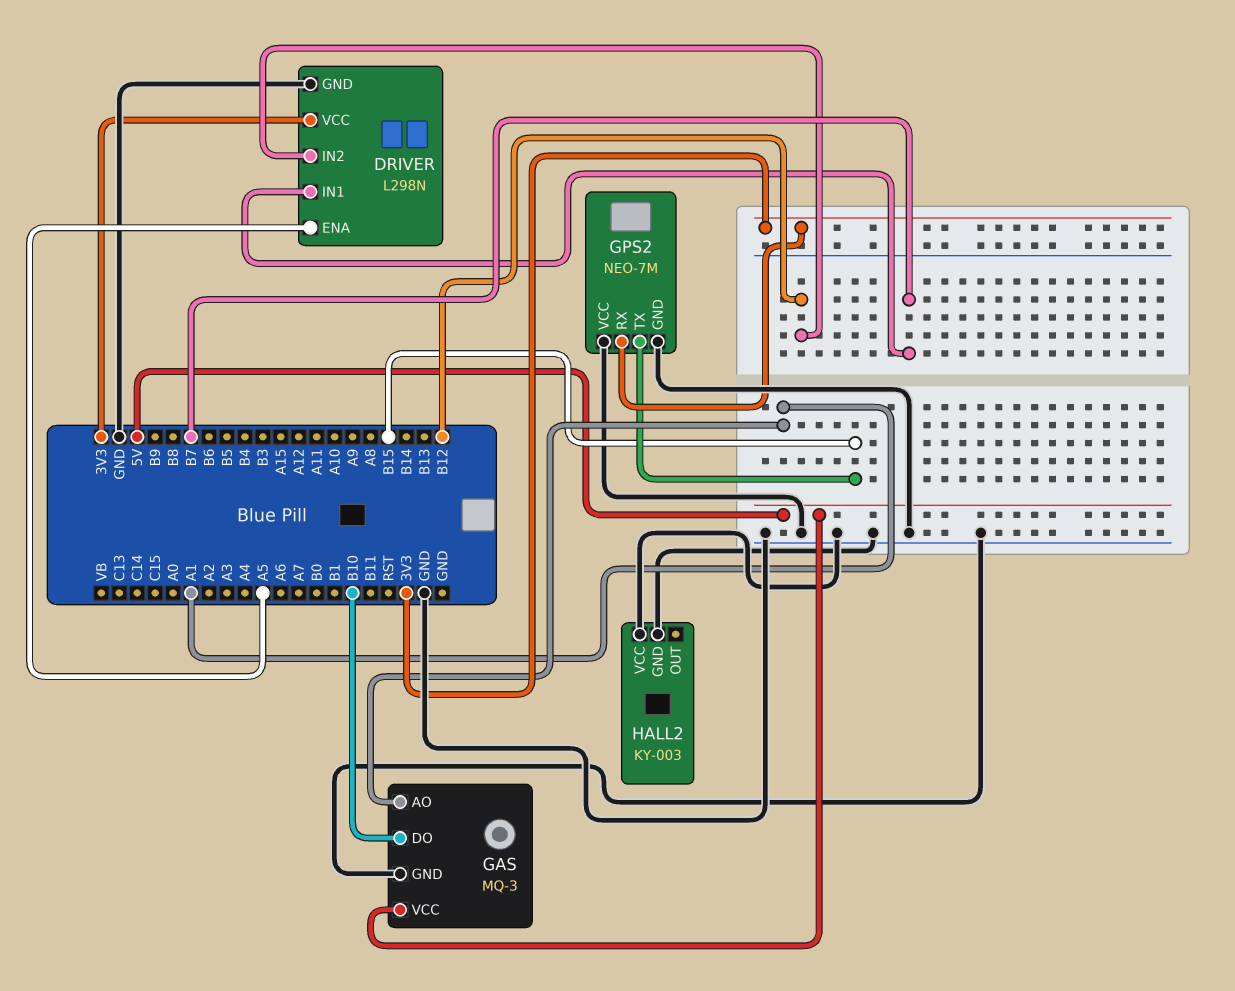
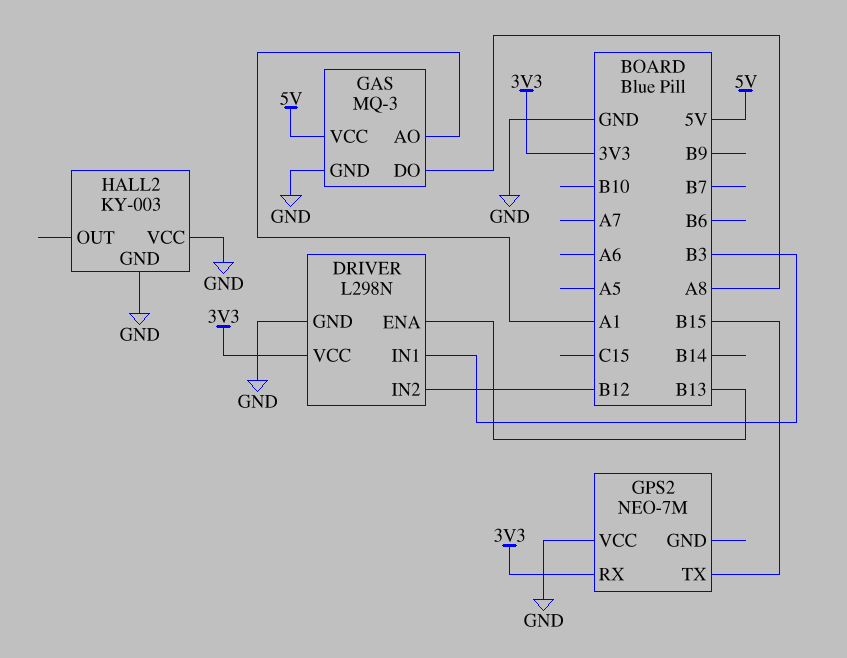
DRIVER pin ENA: A5 -> B13
DRIVER pin IN1: B7 -> B3
GAS pin DO: B10 -> A8
GPS2 pin GND: GND -> none

